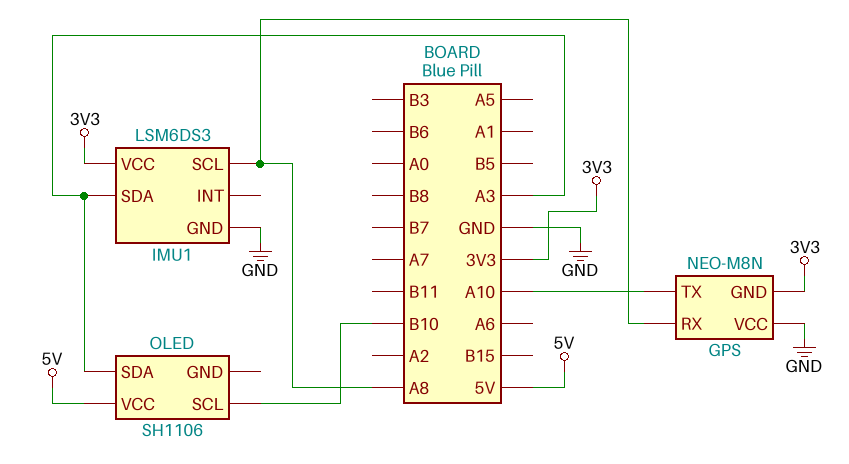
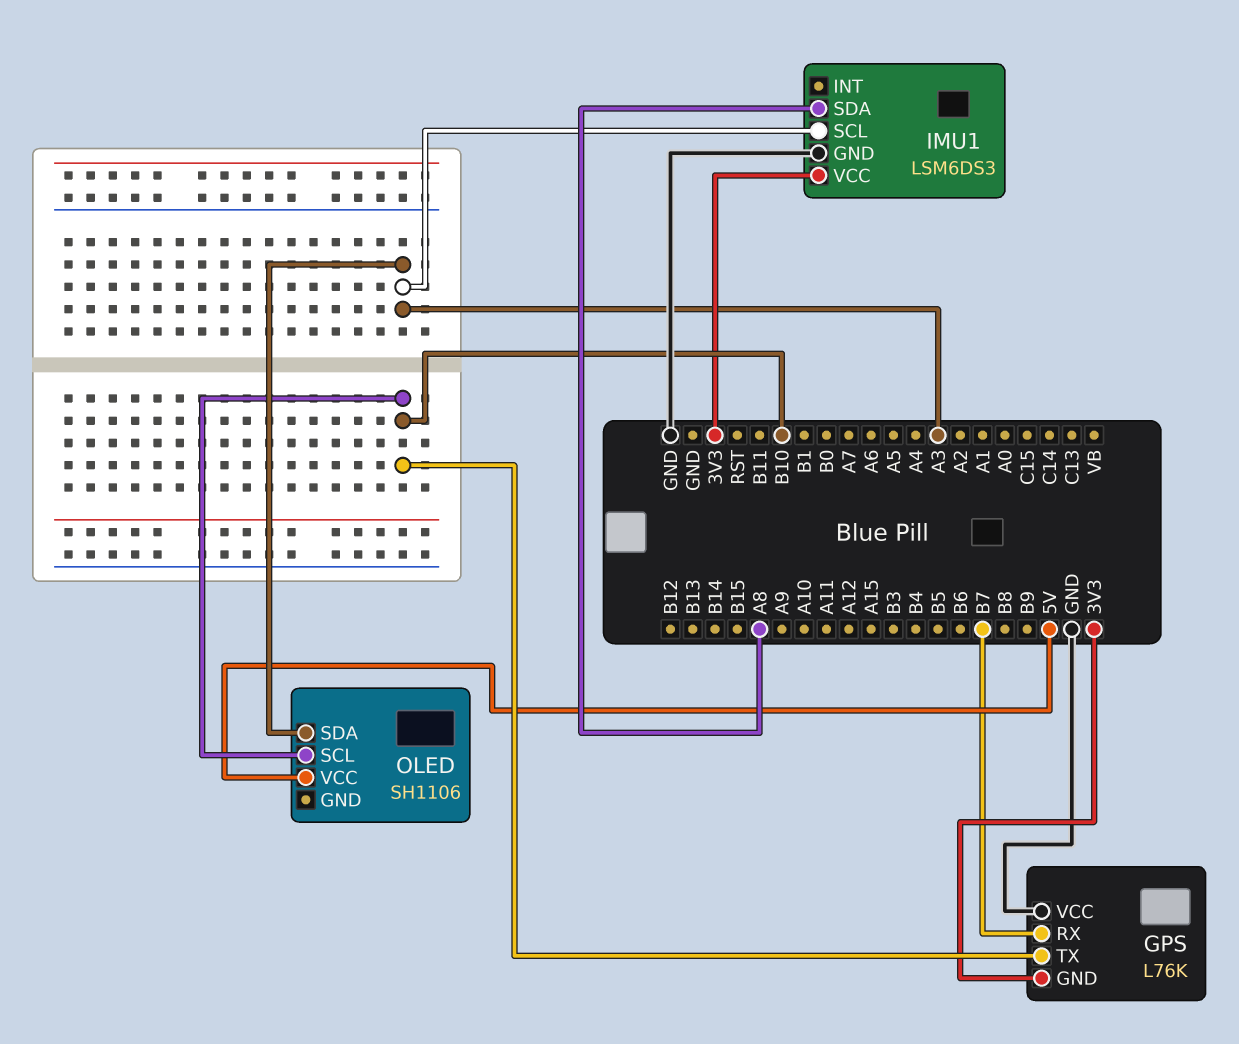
GPS: NEO-M8N -> L76K
GPS pin RX: A8 -> B7
GPS pin TX: A10 -> B10
IMU1 pin SCL: A8 -> A3
IMU1 pin SDA: A3 -> A8

